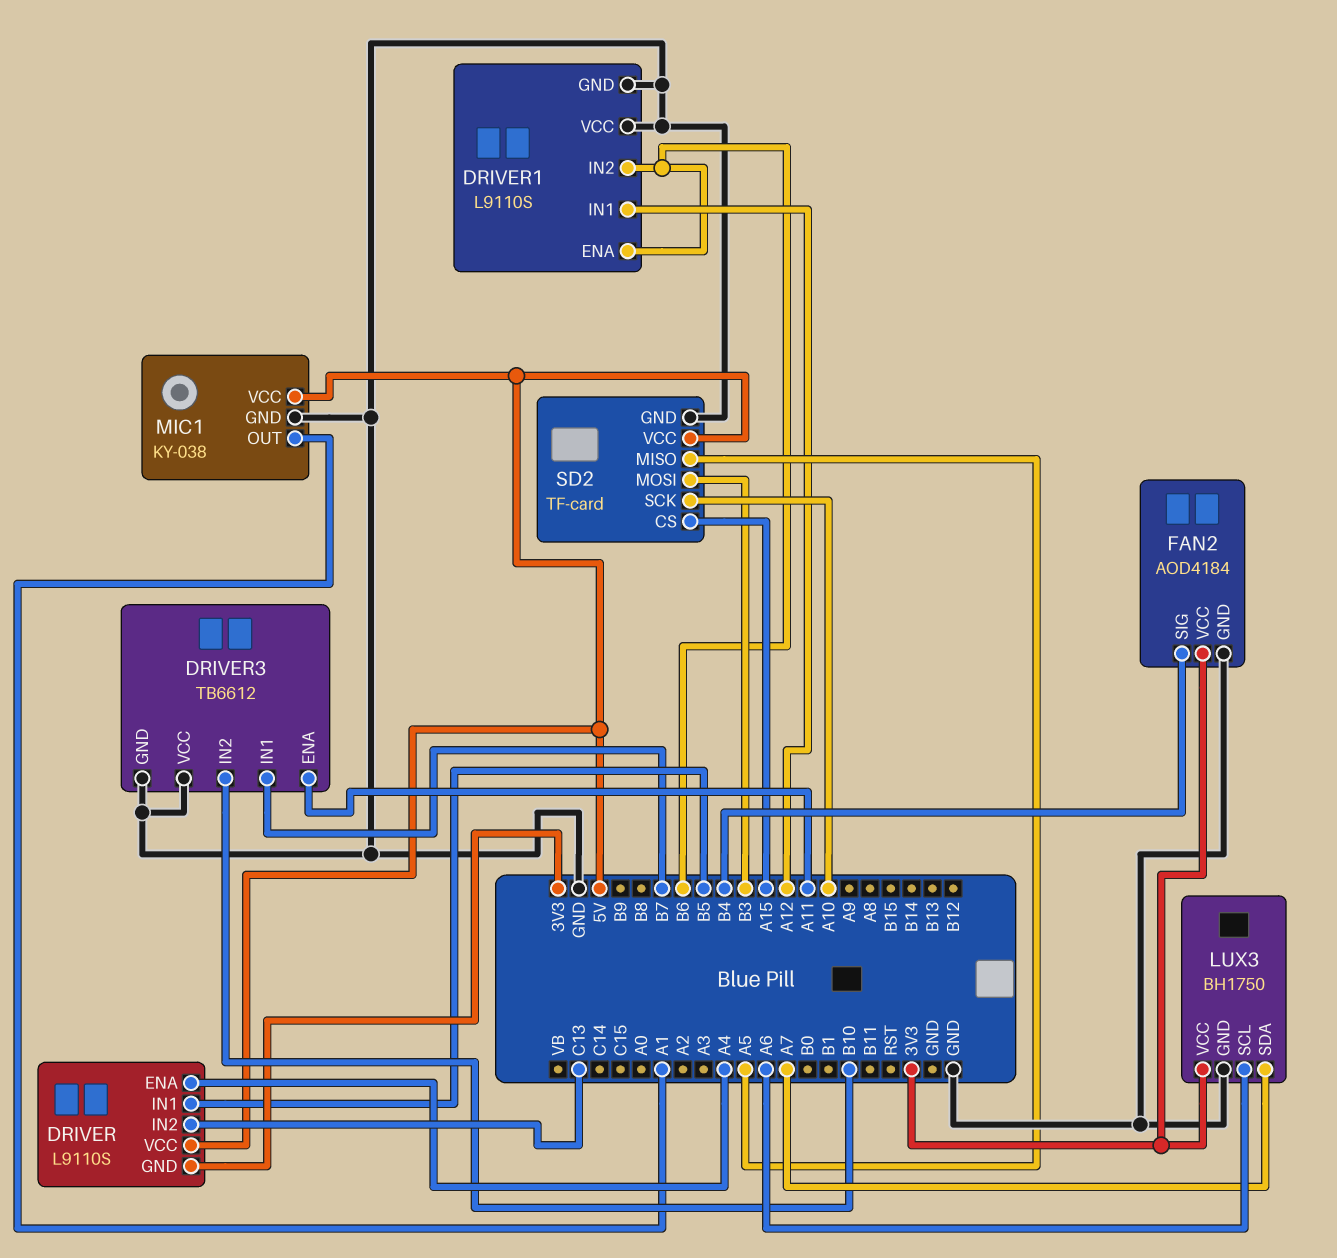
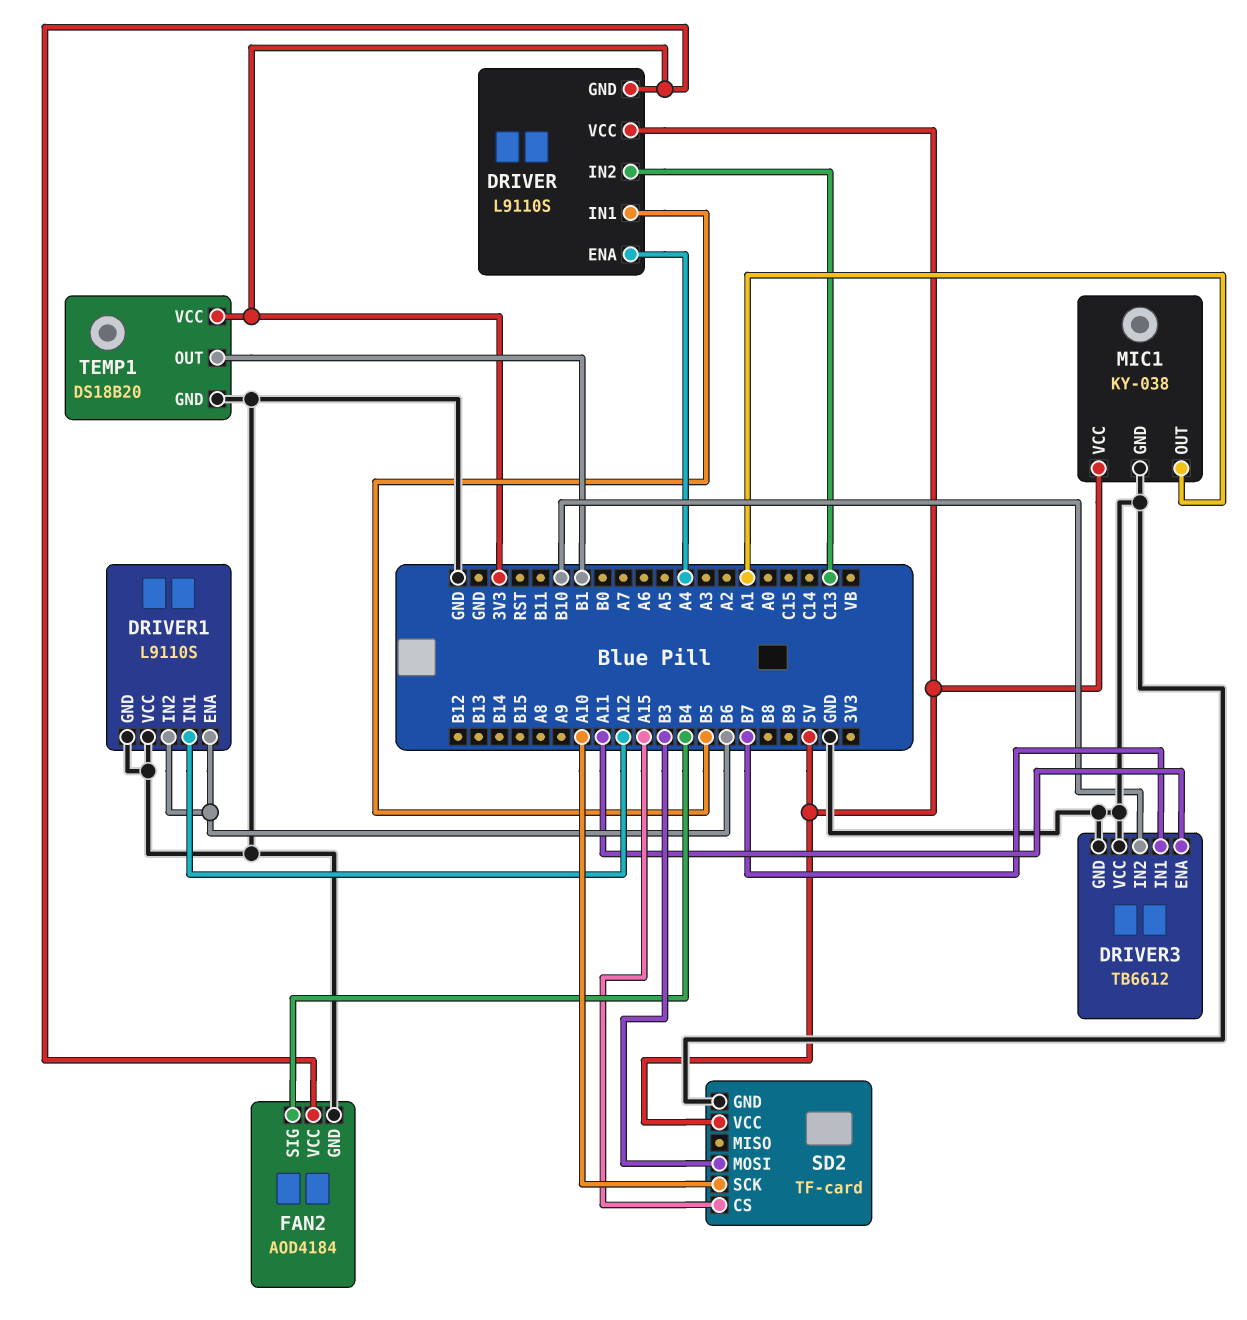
LUX3: BH1750 -> none
LUX3 pin GND: GND -> none
LUX3 pin SCL: A6 -> none
LUX3 pin SDA: A7 -> none
LUX3 pin VCC: 3V3 -> none
SD2 pin MISO: A5 -> none
TEMP1: none -> DS18B20
TEMP1 pin GND: none -> GND
TEMP1 pin OUT: none -> B1
TEMP1 pin VCC: none -> 3V3

